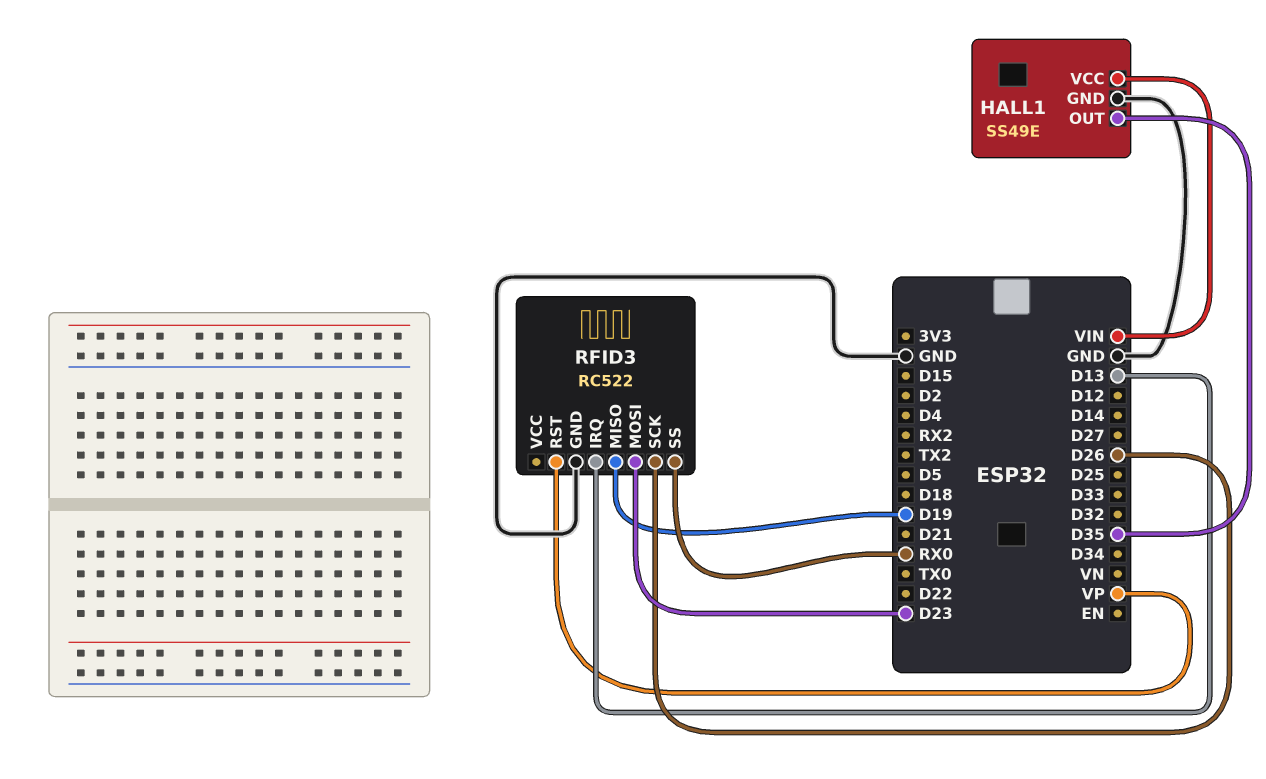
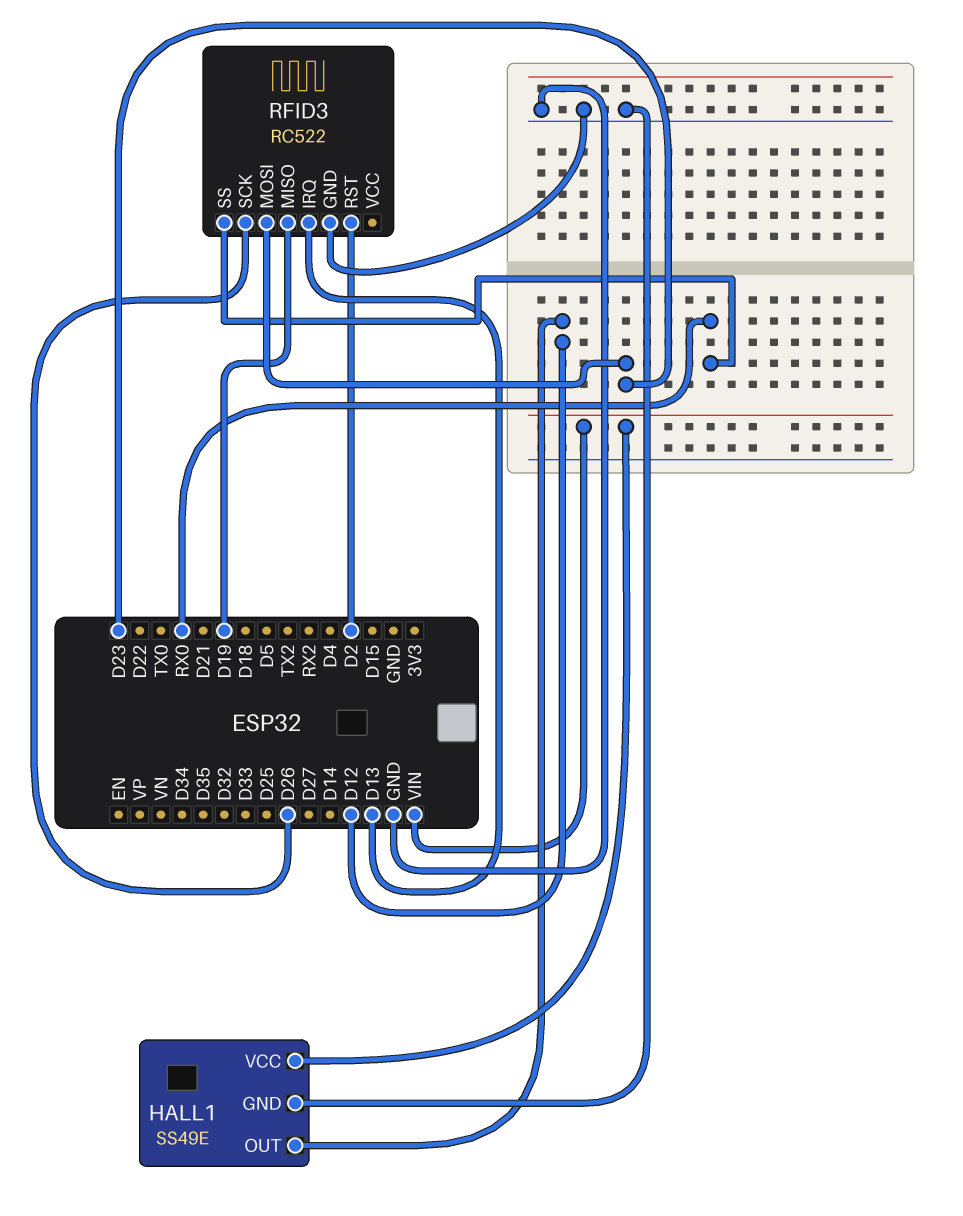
HALL1 pin OUT: D35 -> D12
RFID3 pin RST: VP -> D2

